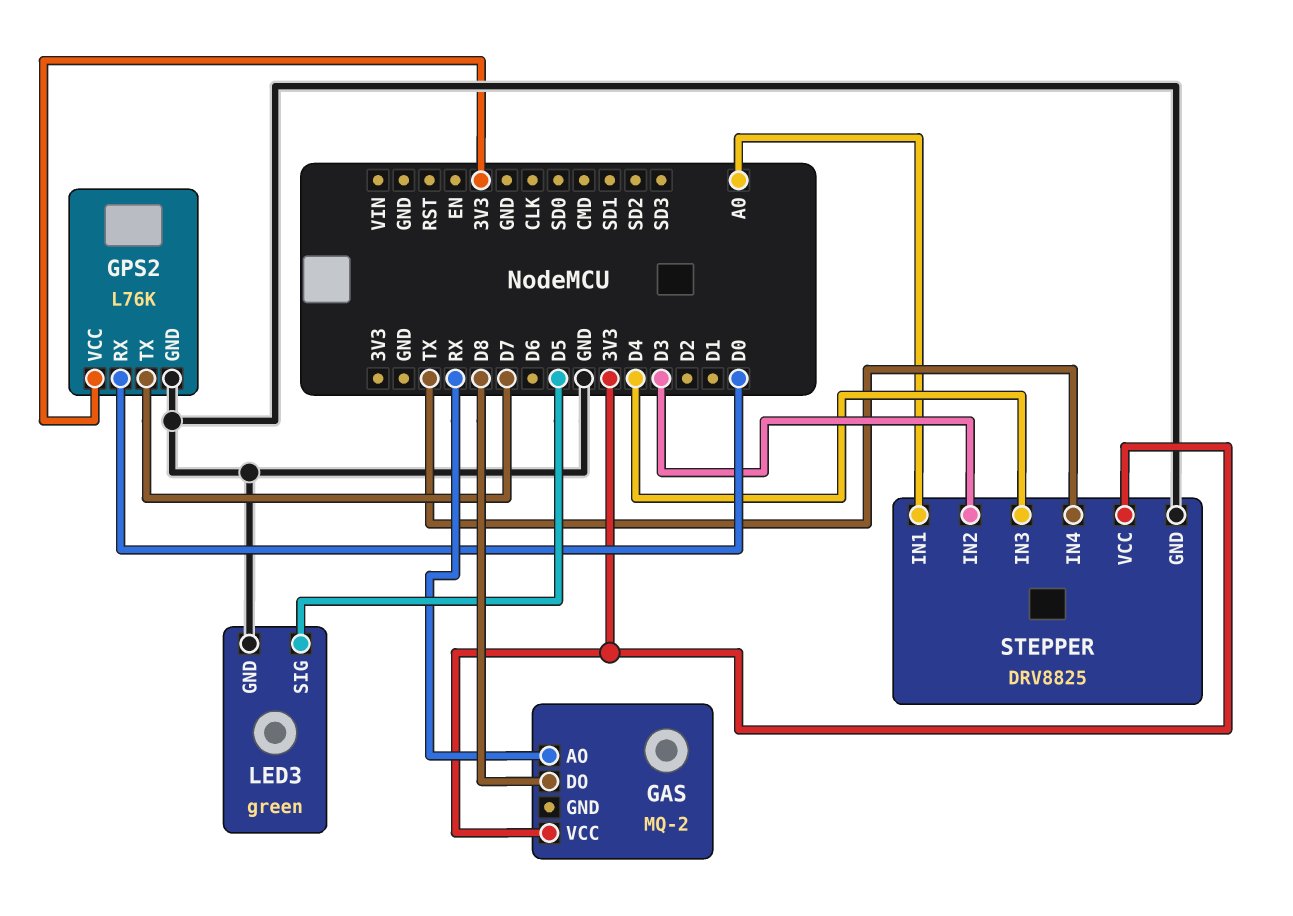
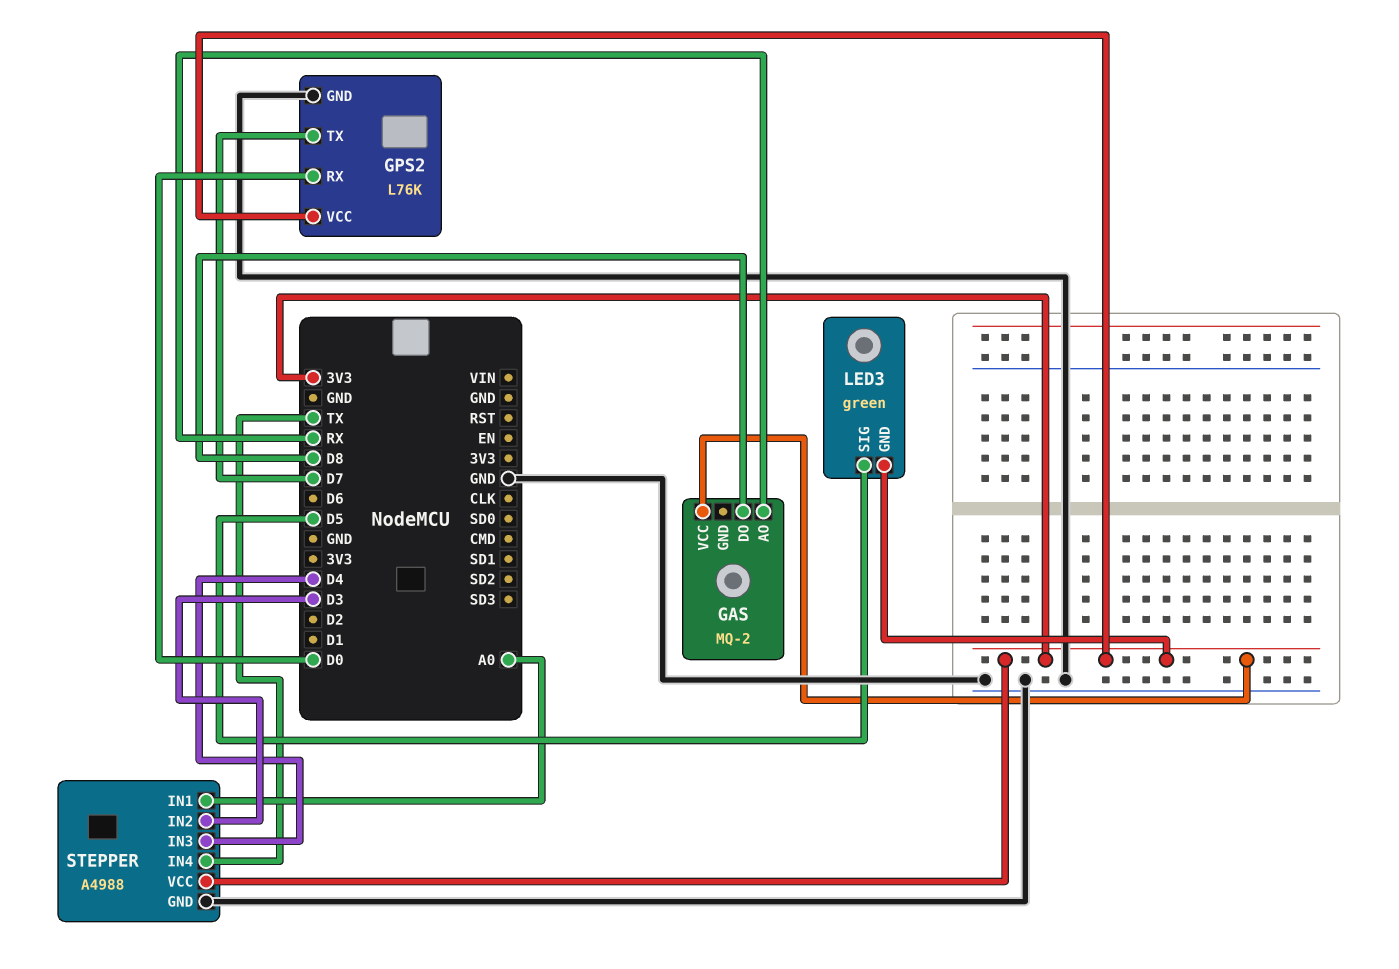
LED3 pin GND: GND -> 3V3
STEPPER: DRV8825 -> A4988

